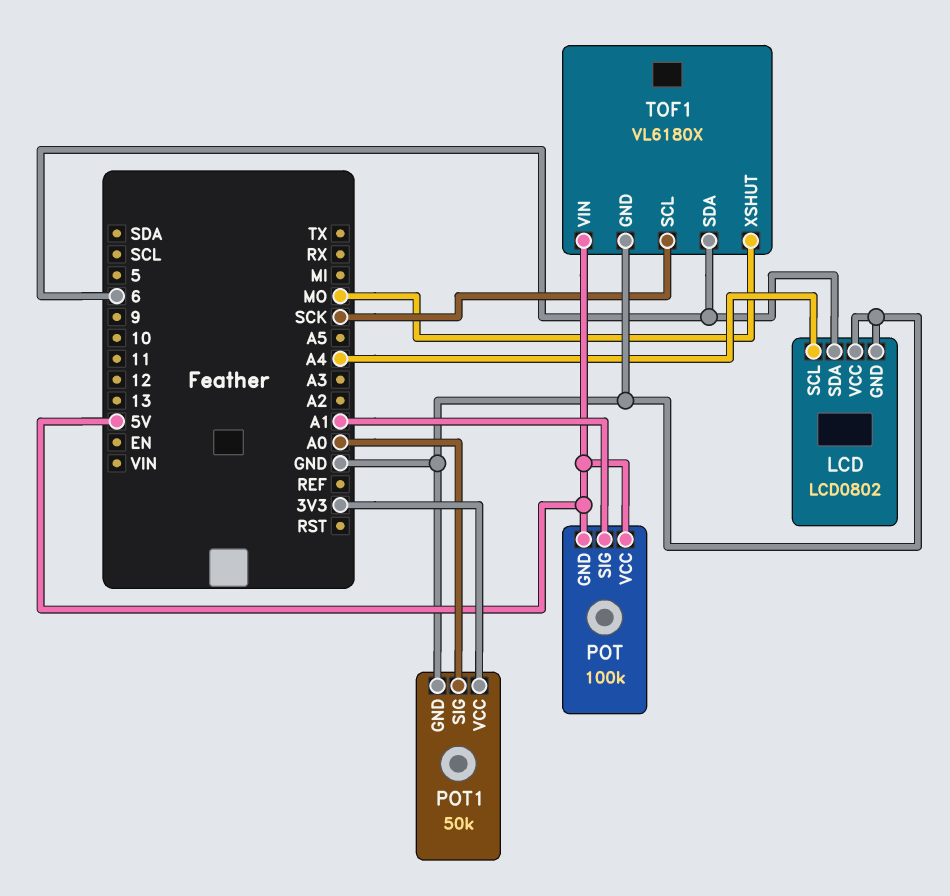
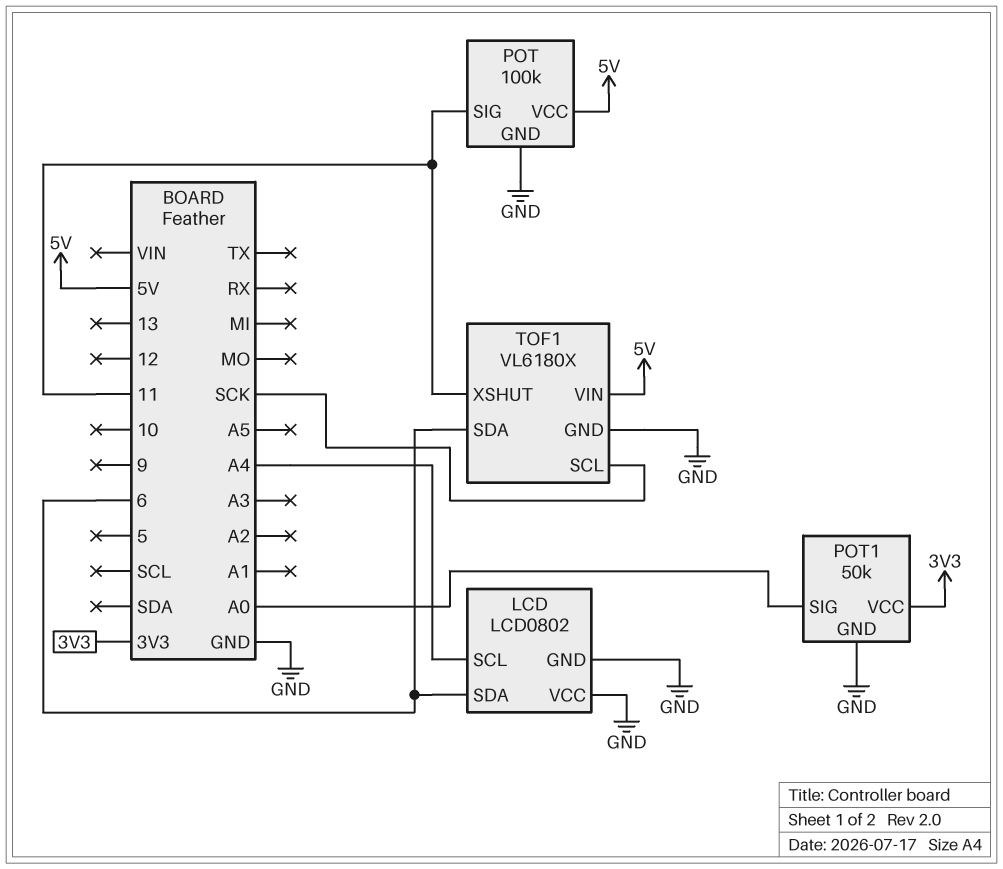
POT pin GND: 5V -> GND
POT pin SIG: A1 -> 11
TOF1 pin XSHUT: MO -> 11

